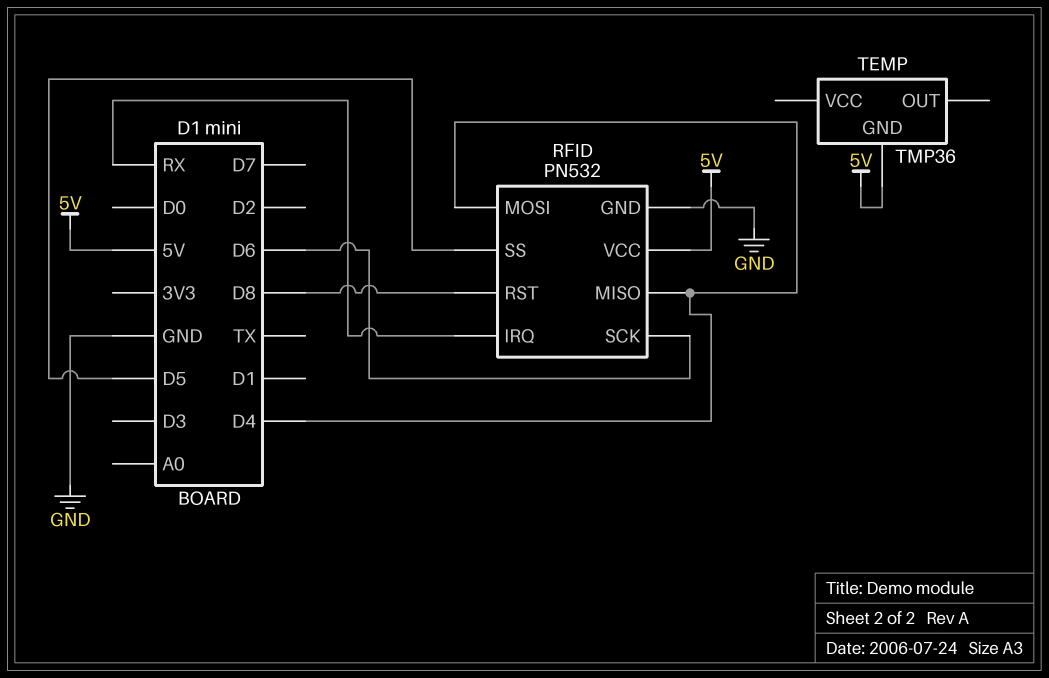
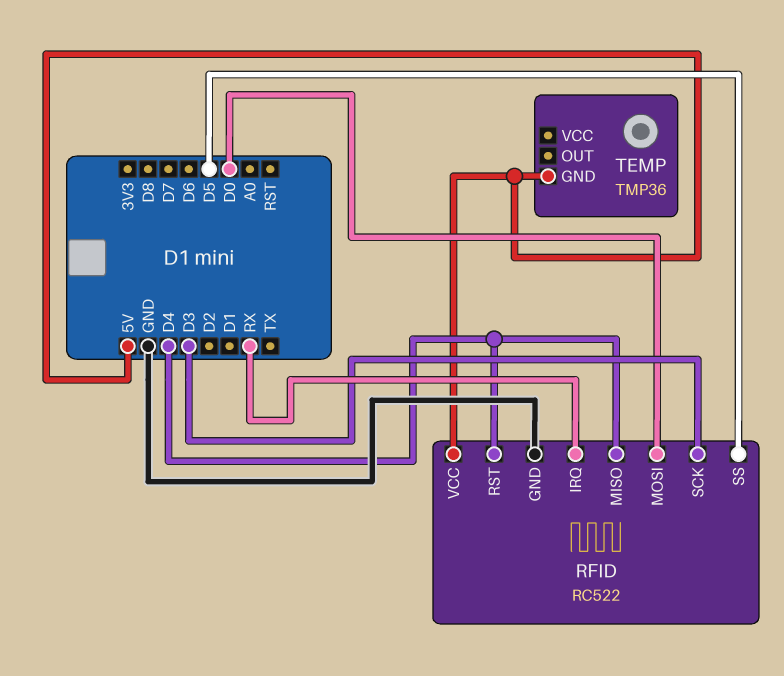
RFID: PN532 -> RC522
RFID pin MOSI: D4 -> D0
RFID pin RST: D8 -> D4
RFID pin SCK: D6 -> D3

